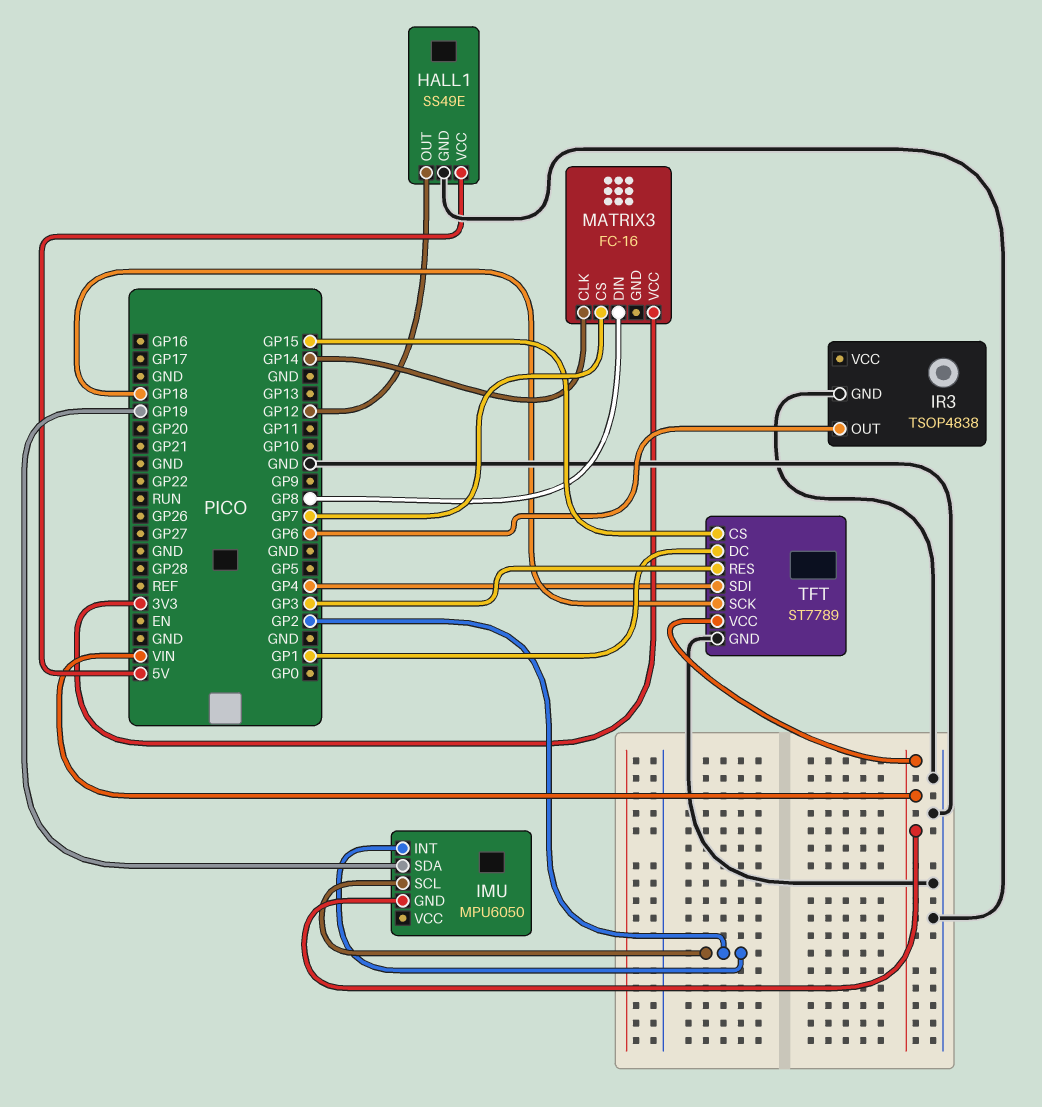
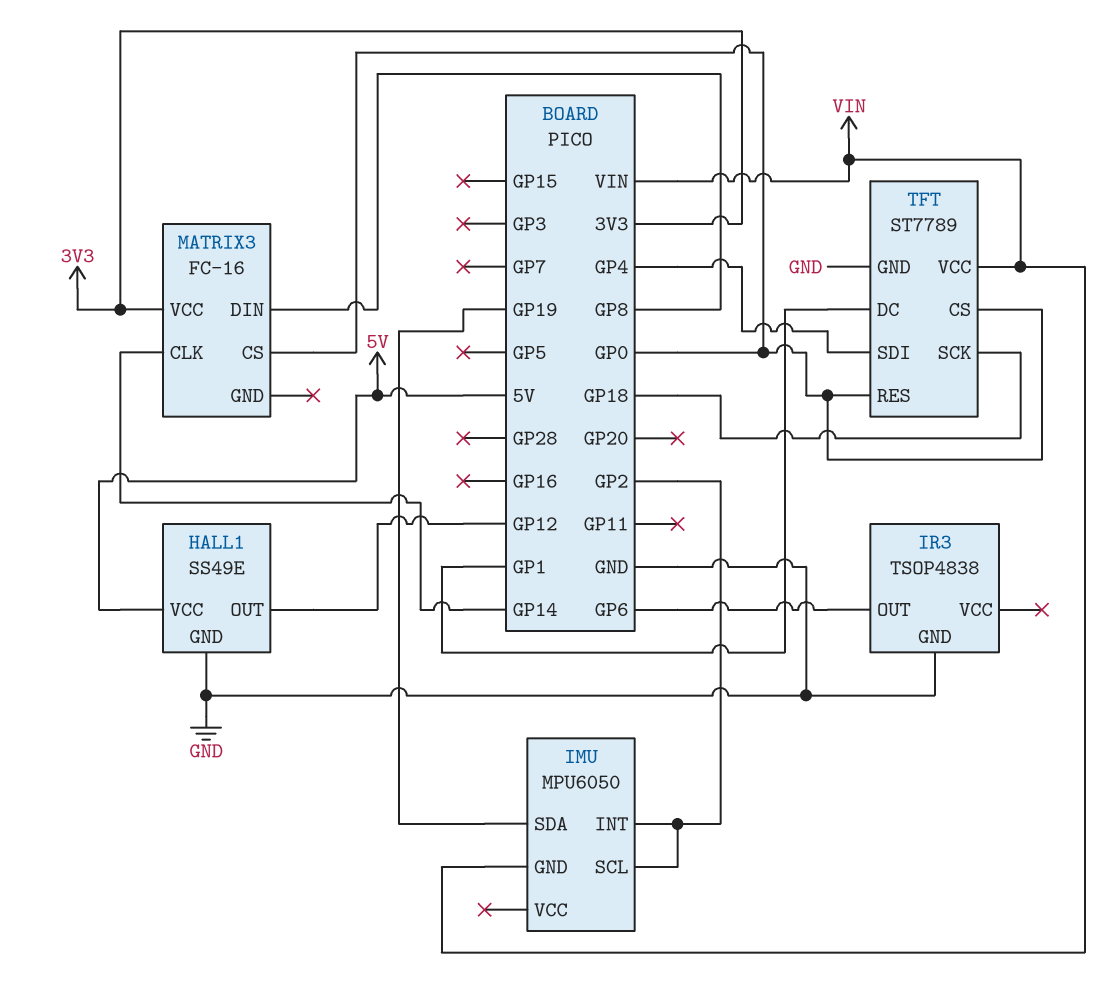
MATRIX3 pin CS: GP7 -> GP0
TFT pin CS: GP15 -> GP0
TFT pin RES: GP3 -> GP0

